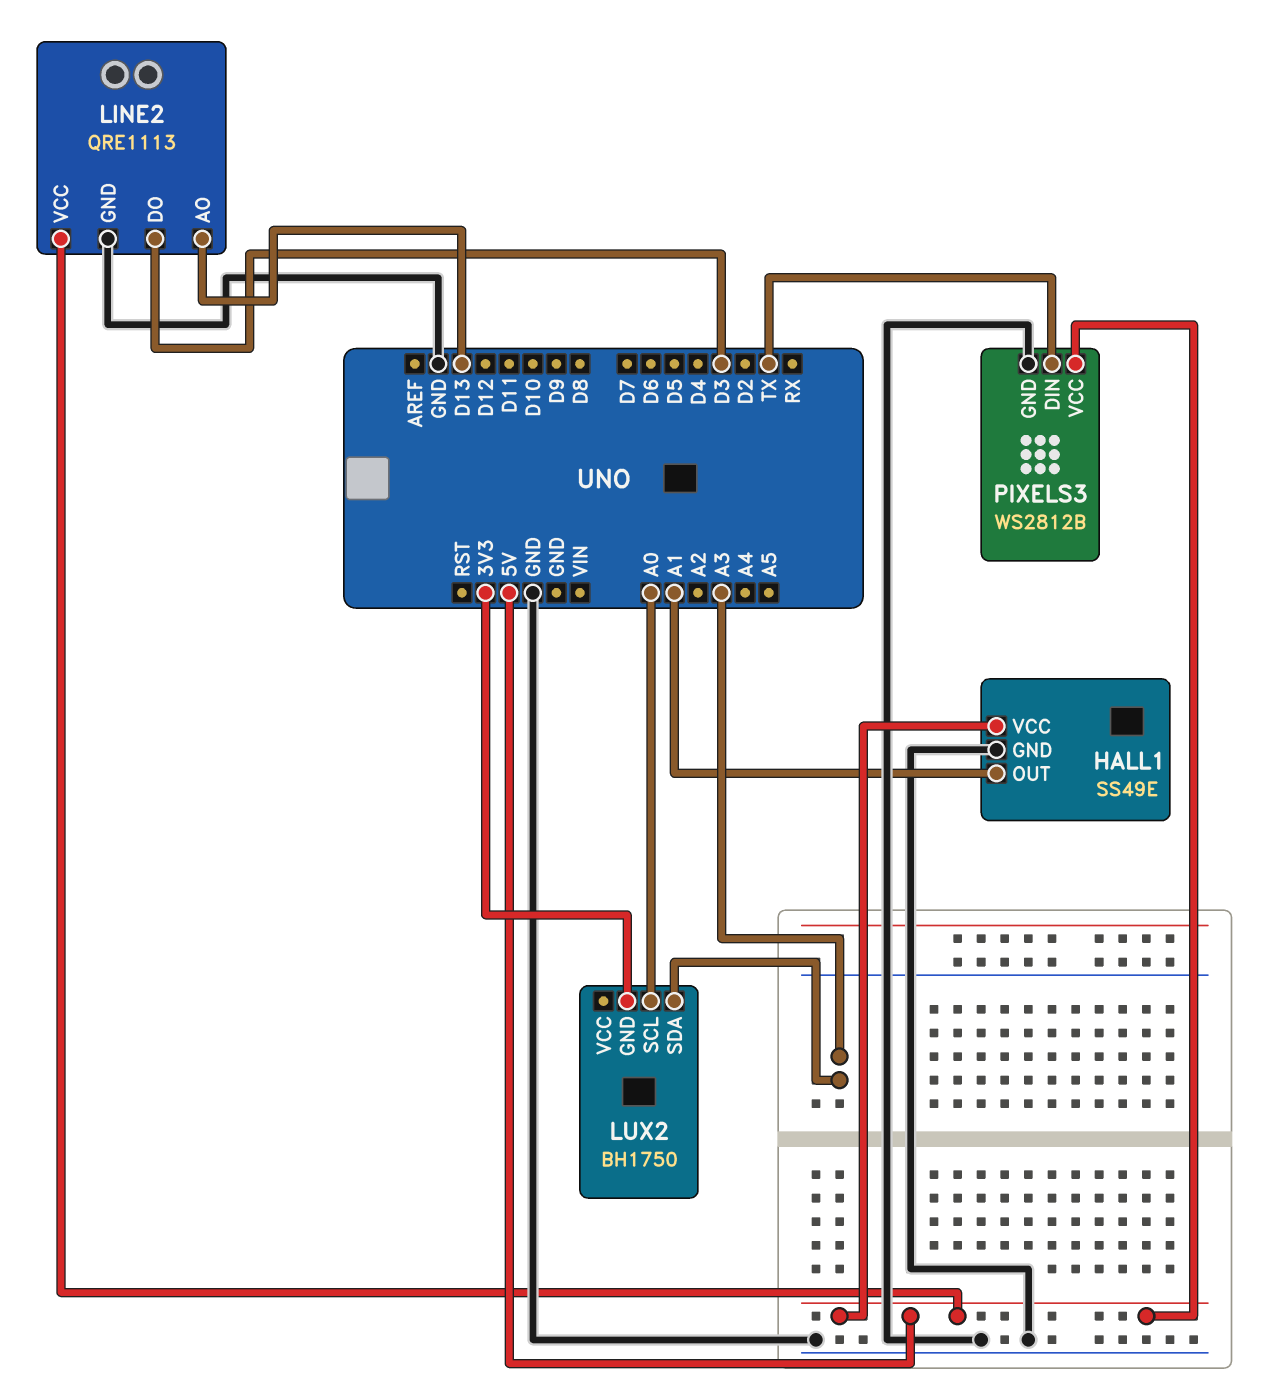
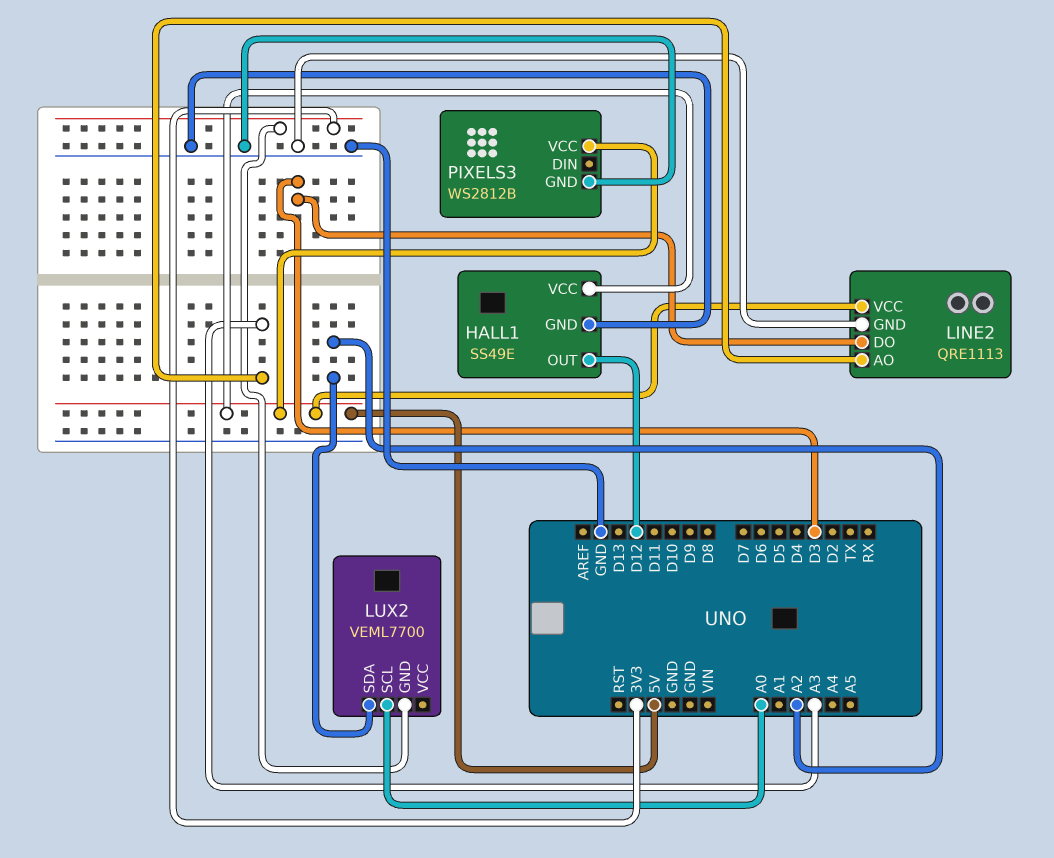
HALL1 pin OUT: A1 -> D12
LINE2 pin AO: D13 -> A3
LUX2: BH1750 -> VEML7700
LUX2 pin SDA: A3 -> A2
PIXELS3 pin DIN: TX -> none

